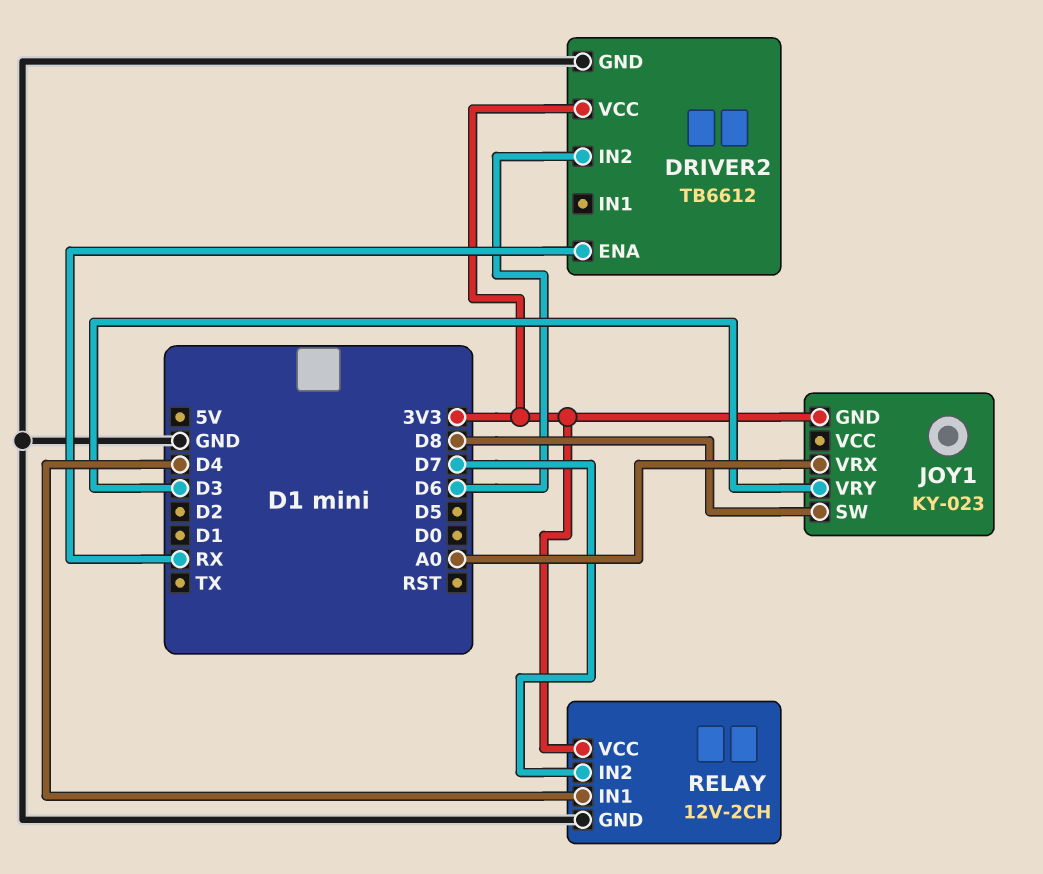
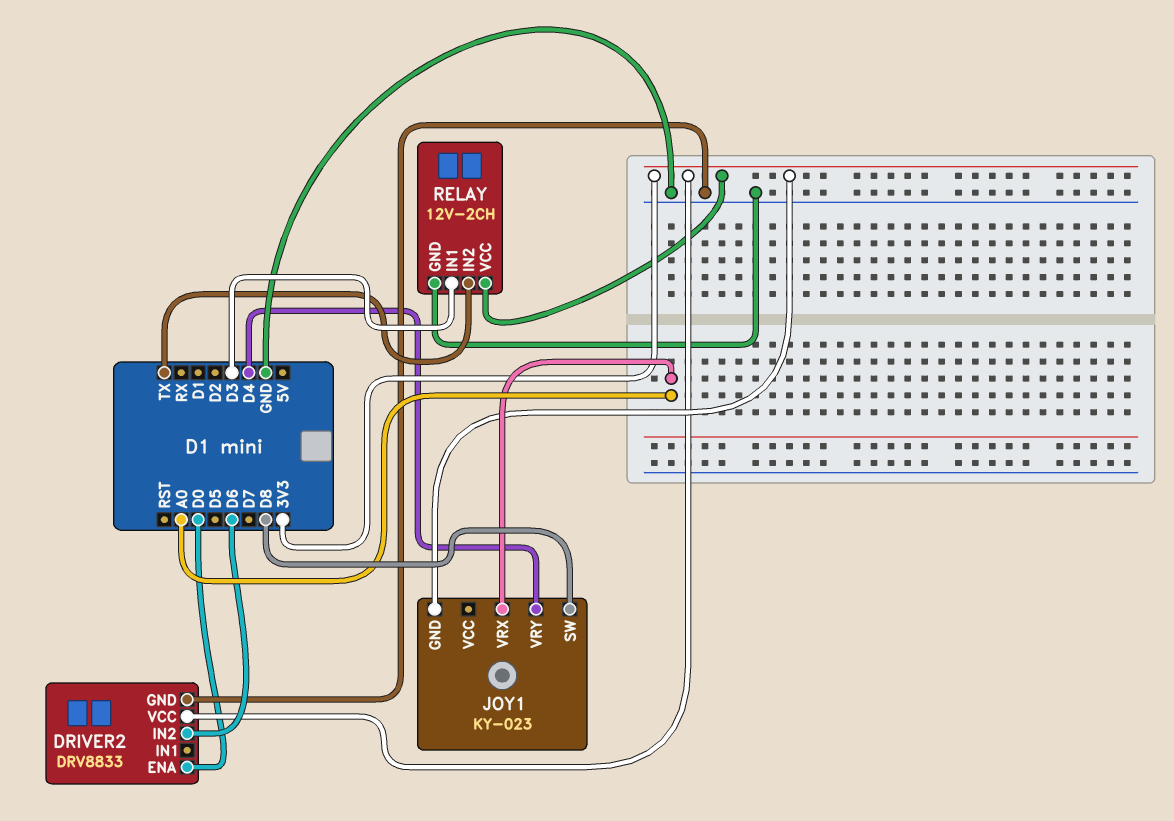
DRIVER2: TB6612 -> DRV8833
DRIVER2 pin ENA: RX -> D0
JOY1 pin VRY: D3 -> D4
RELAY pin IN1: D4 -> D3
RELAY pin IN2: D7 -> TX

